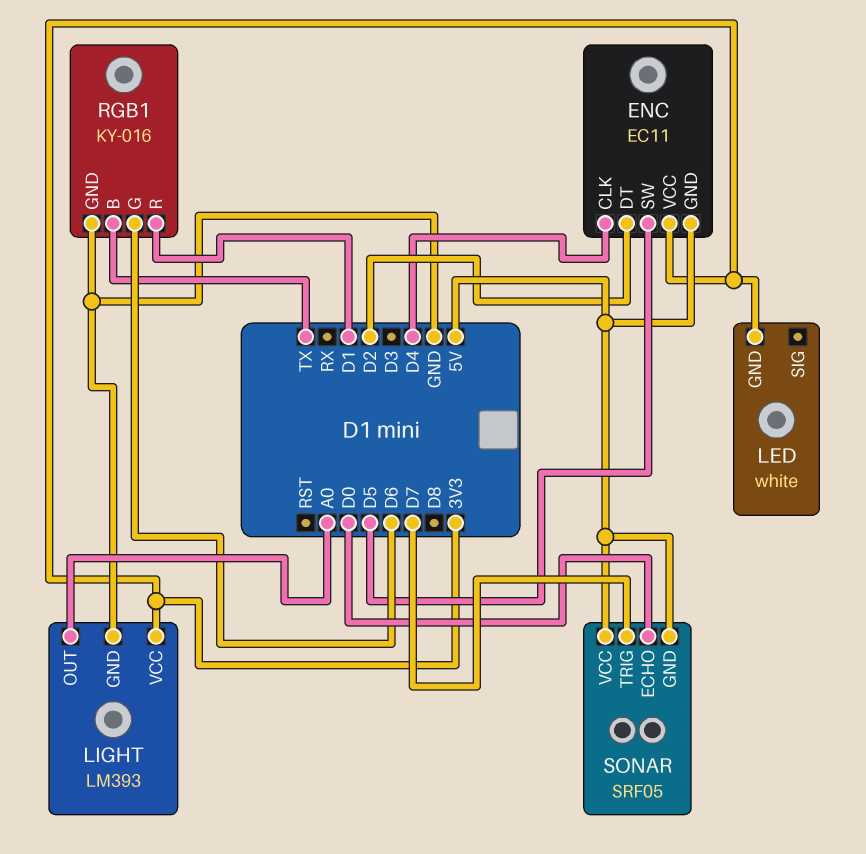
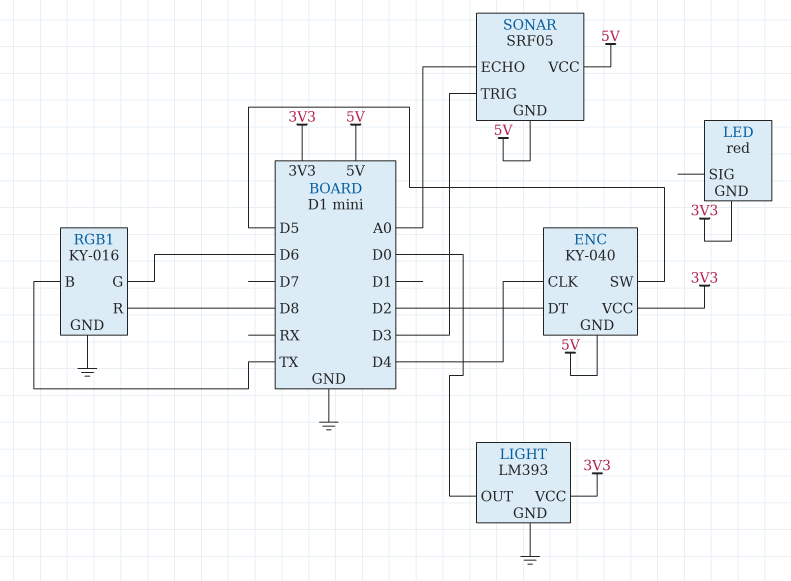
ENC: EC11 -> KY-040
LED: white -> red
LIGHT pin OUT: A0 -> D0
RGB1 pin R: D1 -> D8
SONAR pin ECHO: D0 -> A0
SONAR pin TRIG: D7 -> D3

